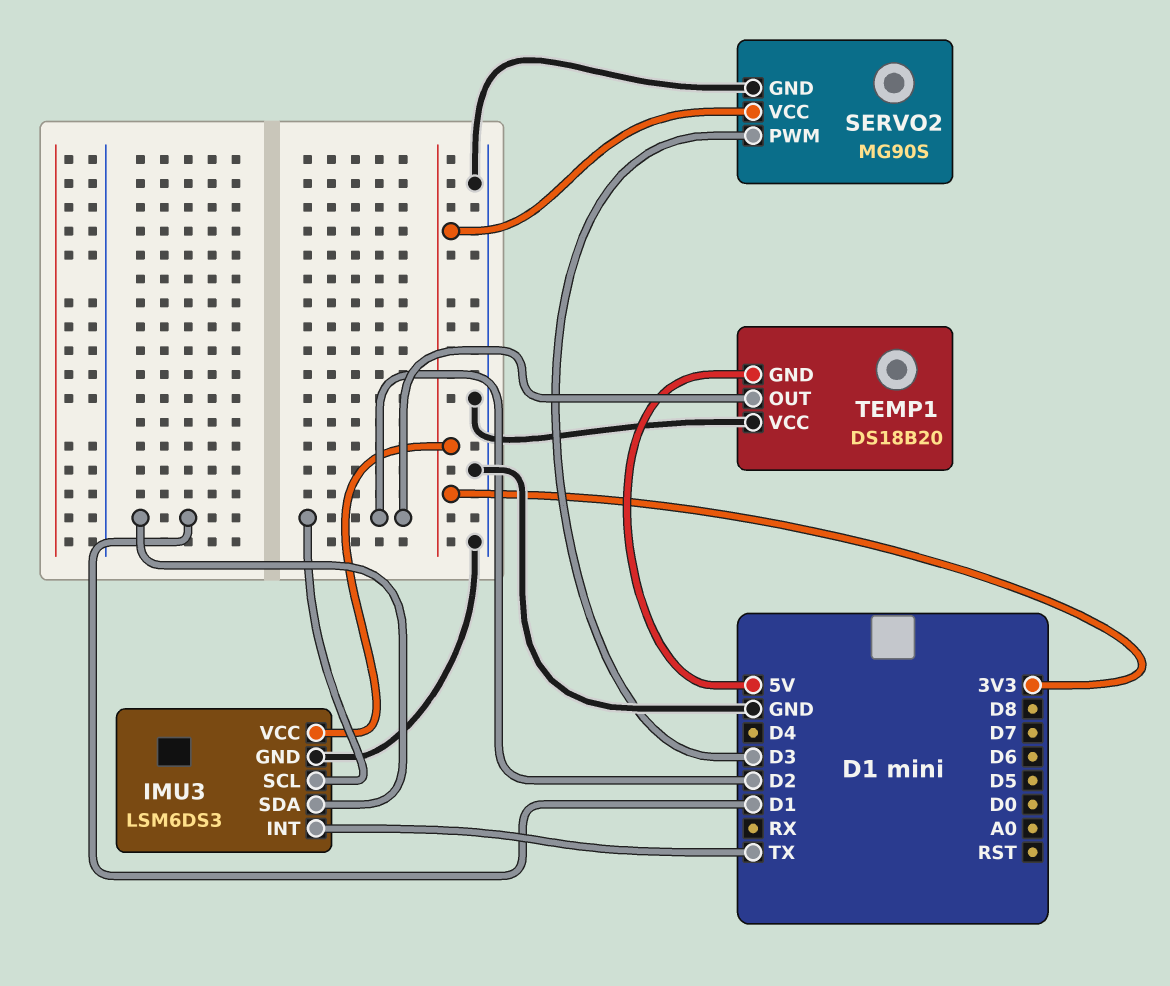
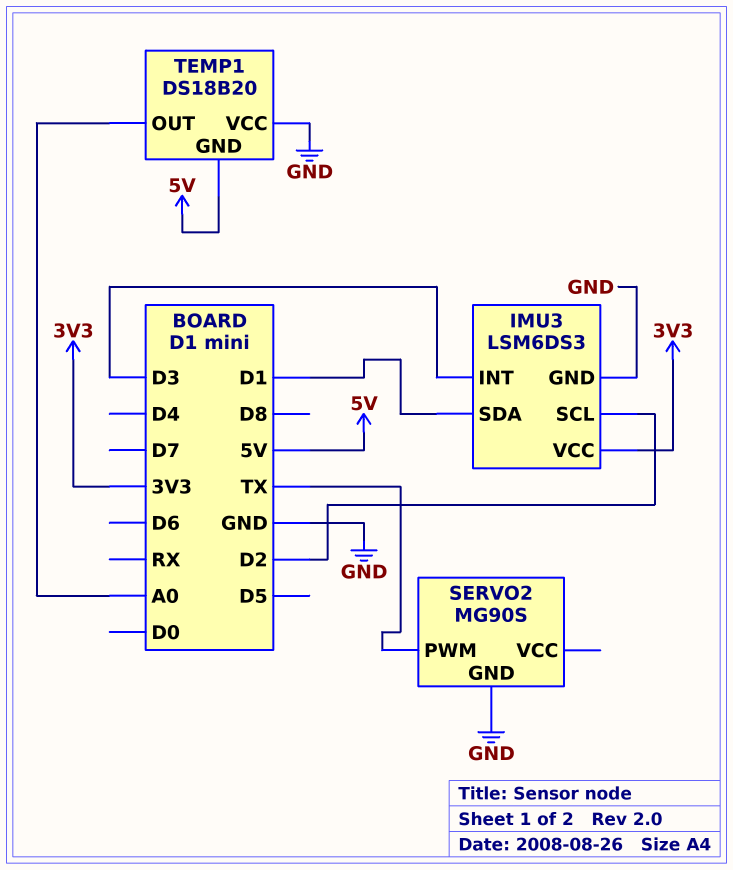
IMU3 pin INT: TX -> D3
SERVO2 pin PWM: D3 -> TX
SERVO2 pin VCC: 3V3 -> none
TEMP1 pin OUT: D2 -> A0

